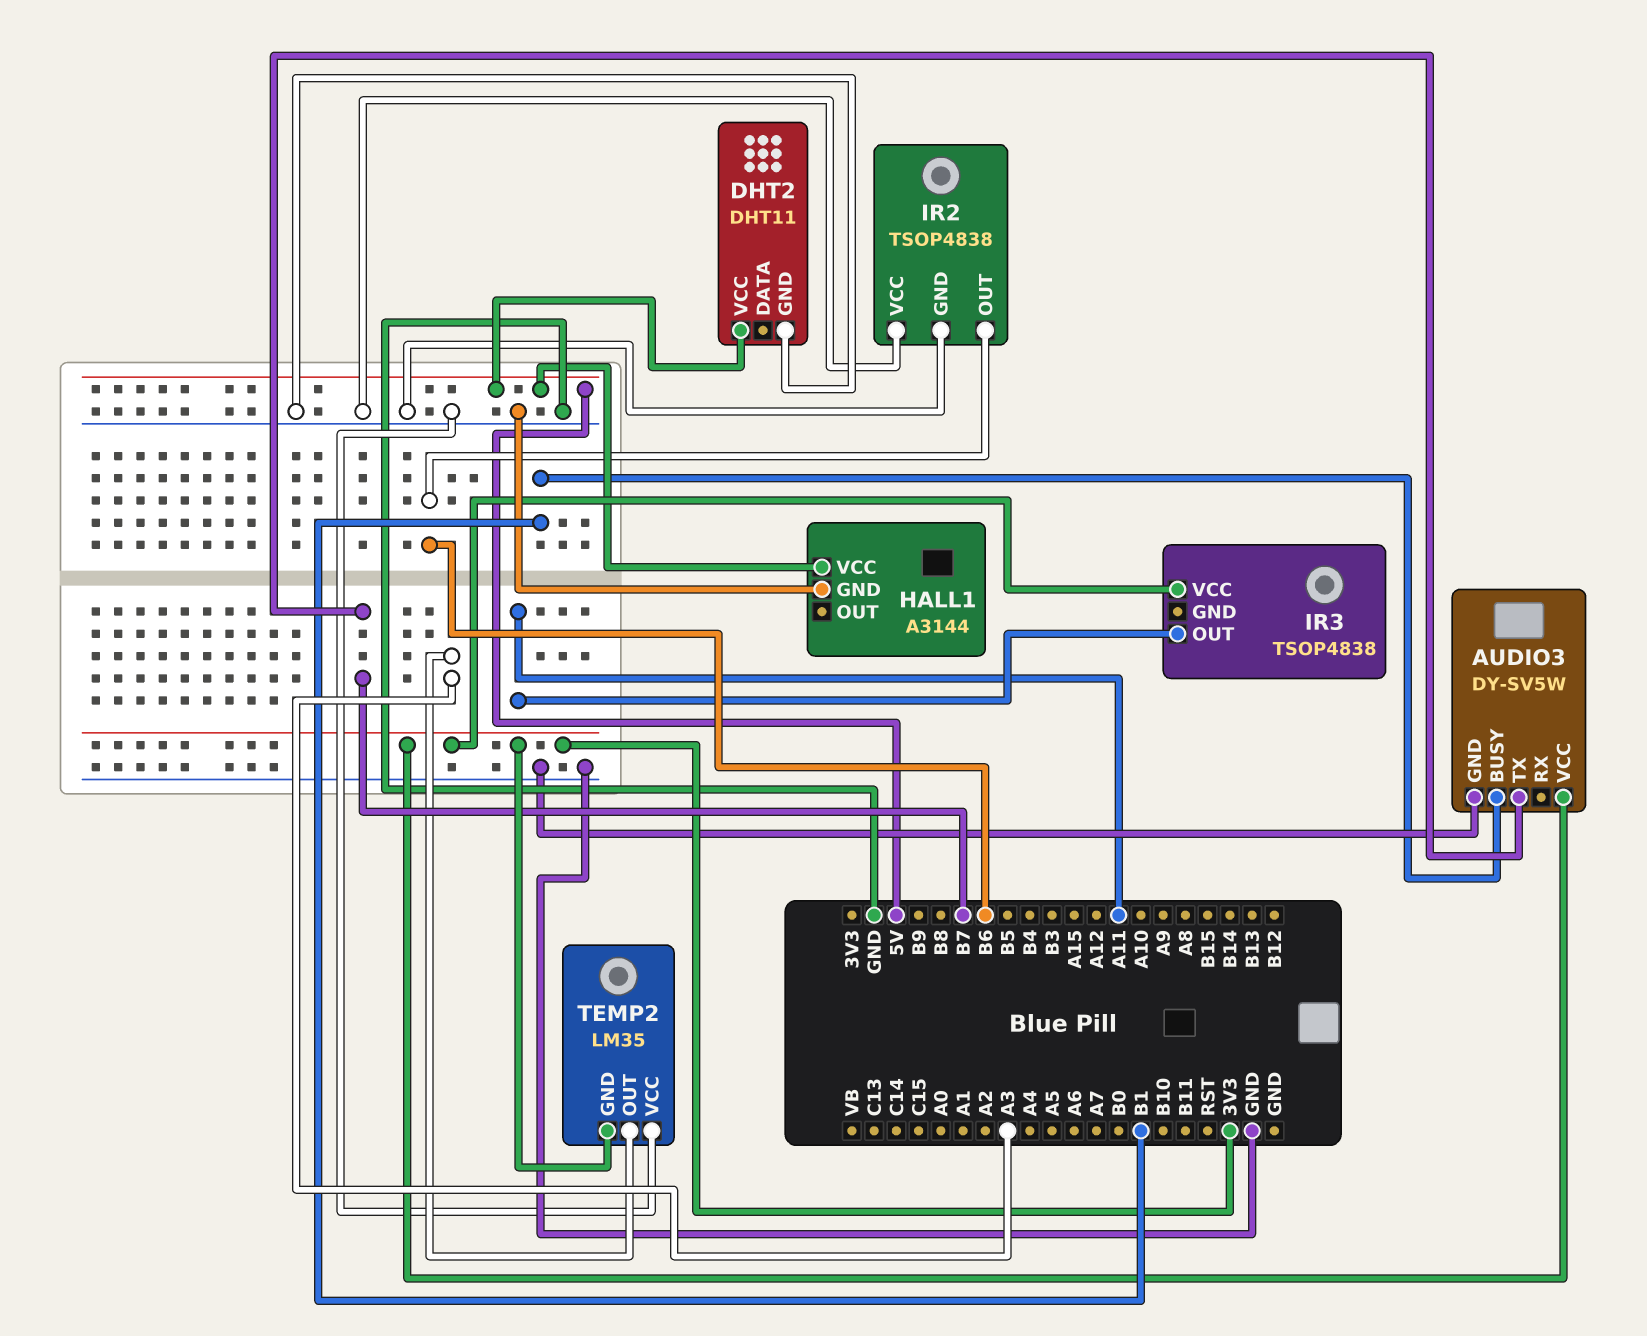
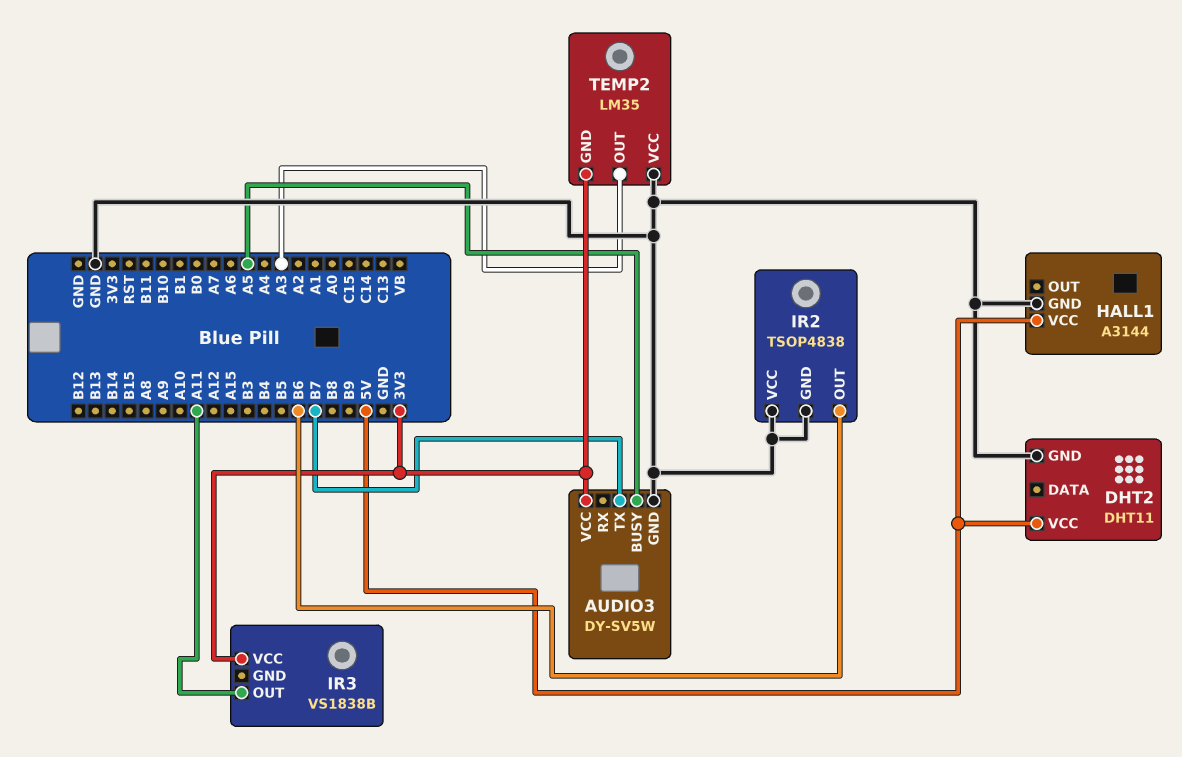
AUDIO3 pin BUSY: B1 -> A5
IR3: TSOP4838 -> VS1838B

